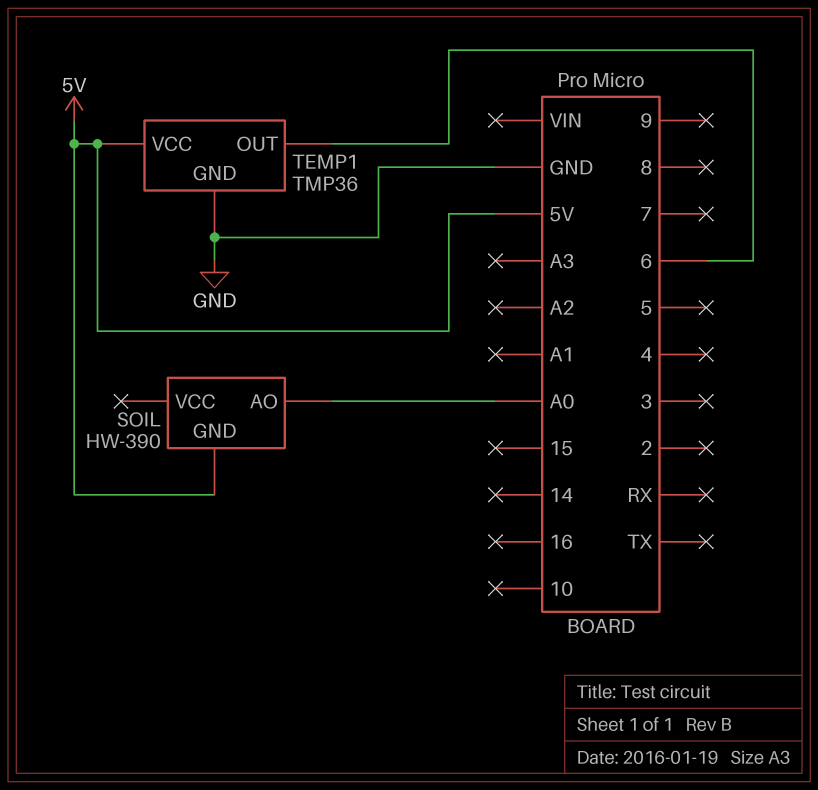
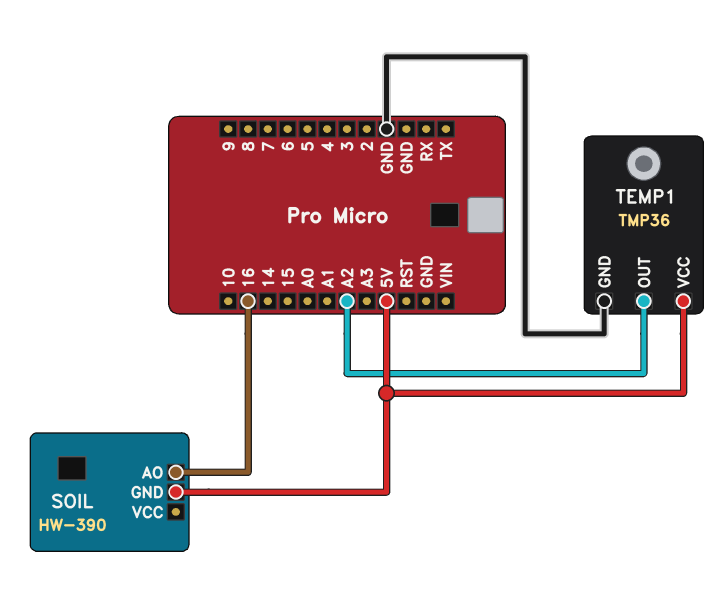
SOIL pin AO: A0 -> 16
TEMP1 pin OUT: 6 -> A2

